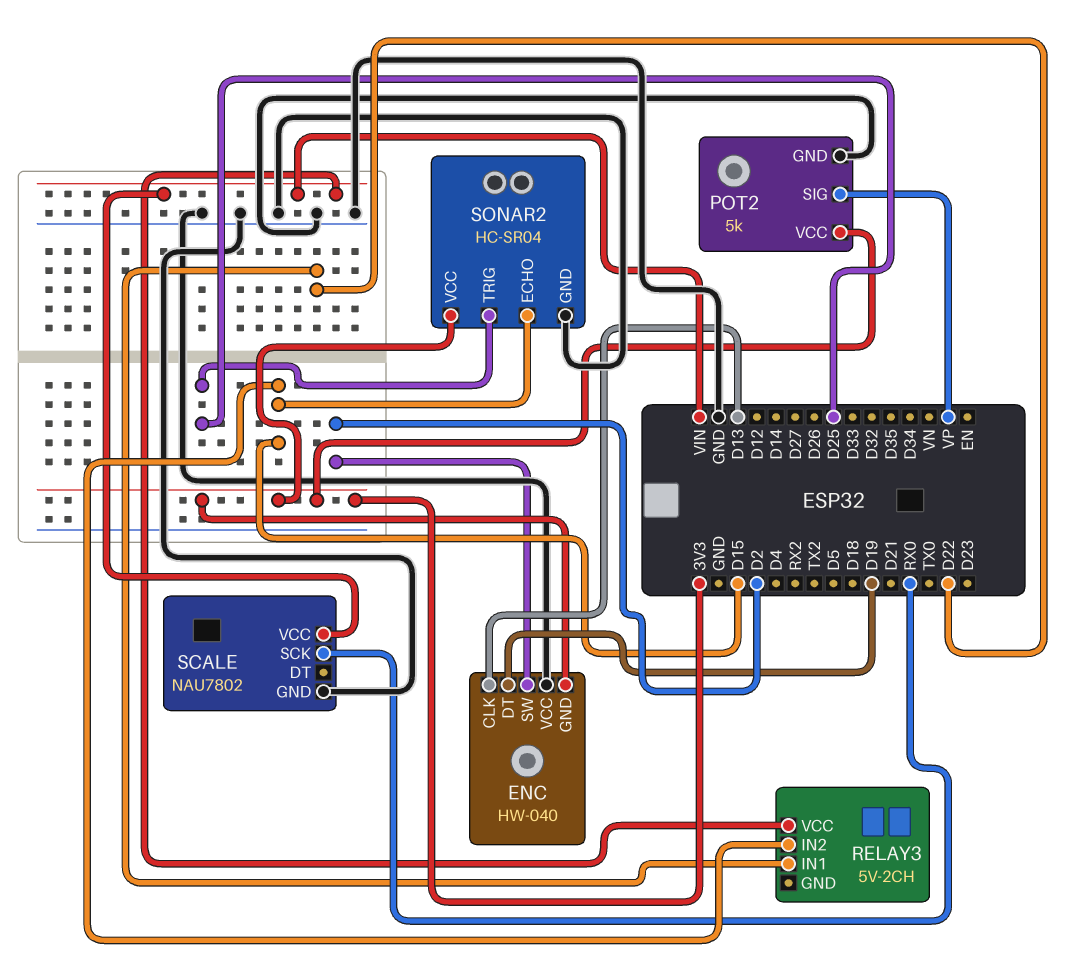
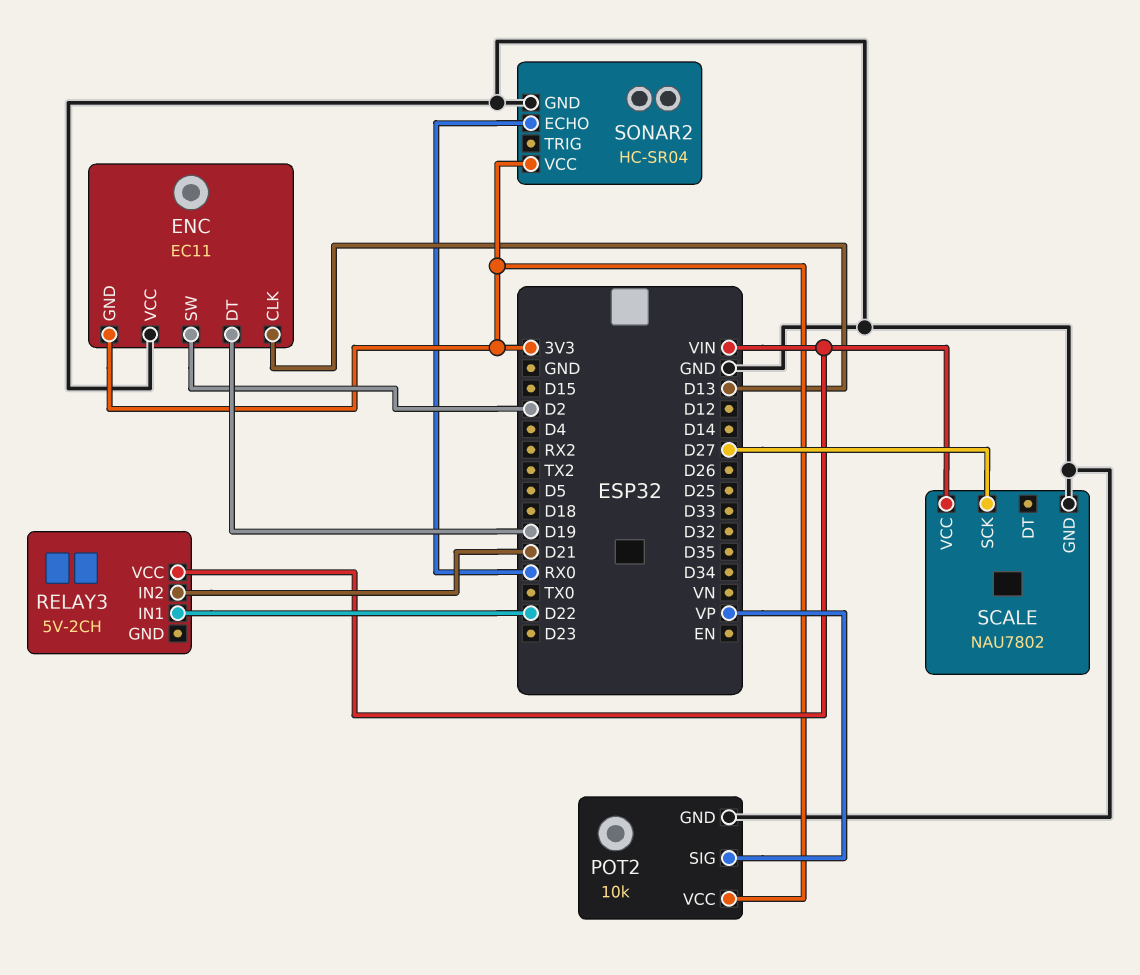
ENC: HW-040 -> EC11
POT2: 5k -> 10k
RELAY3 pin IN2: D15 -> D21
SCALE pin SCK: RX0 -> D27
SONAR2 pin ECHO: D15 -> RX0
SONAR2 pin TRIG: D25 -> none

